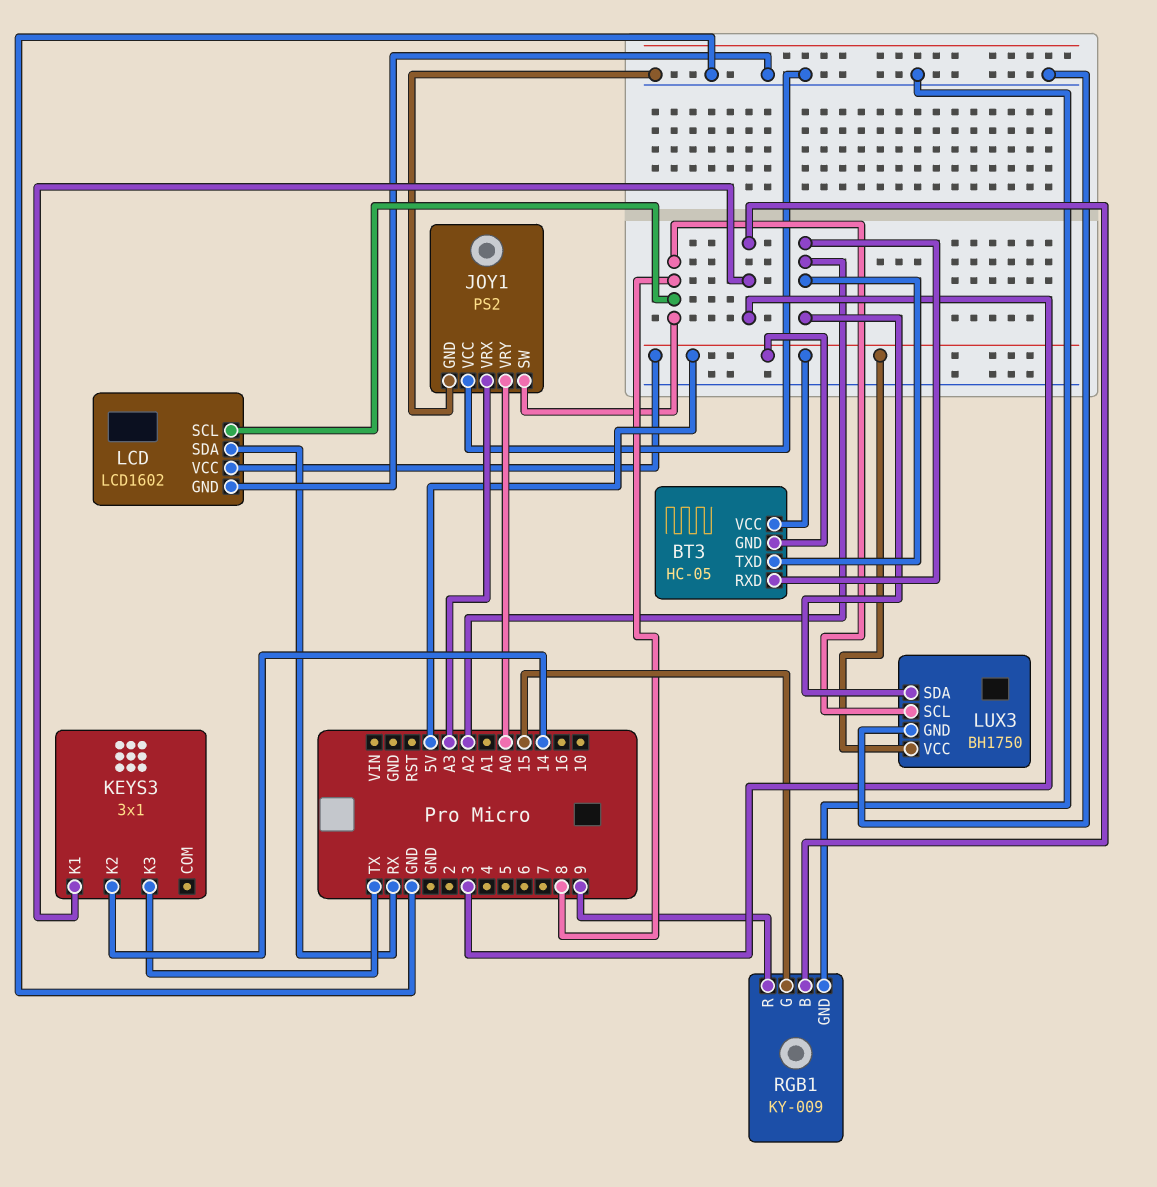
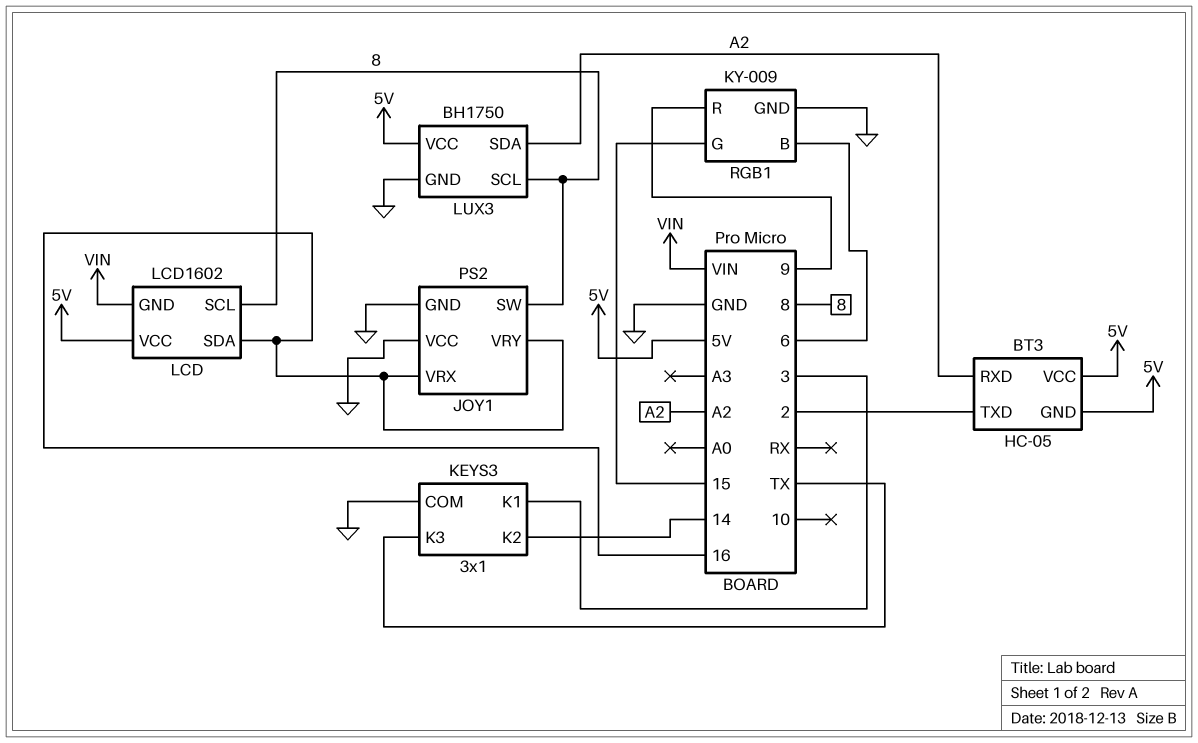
BT3 pin TXD: A2 -> 2
JOY1 pin VRX: A3 -> 16
JOY1 pin VRY: A0 -> 16
KEYS3 pin COM: none -> GND
LCD pin GND: GND -> VIN
LCD pin SDA: RX -> 16
RGB1 pin B: 3 -> 6

